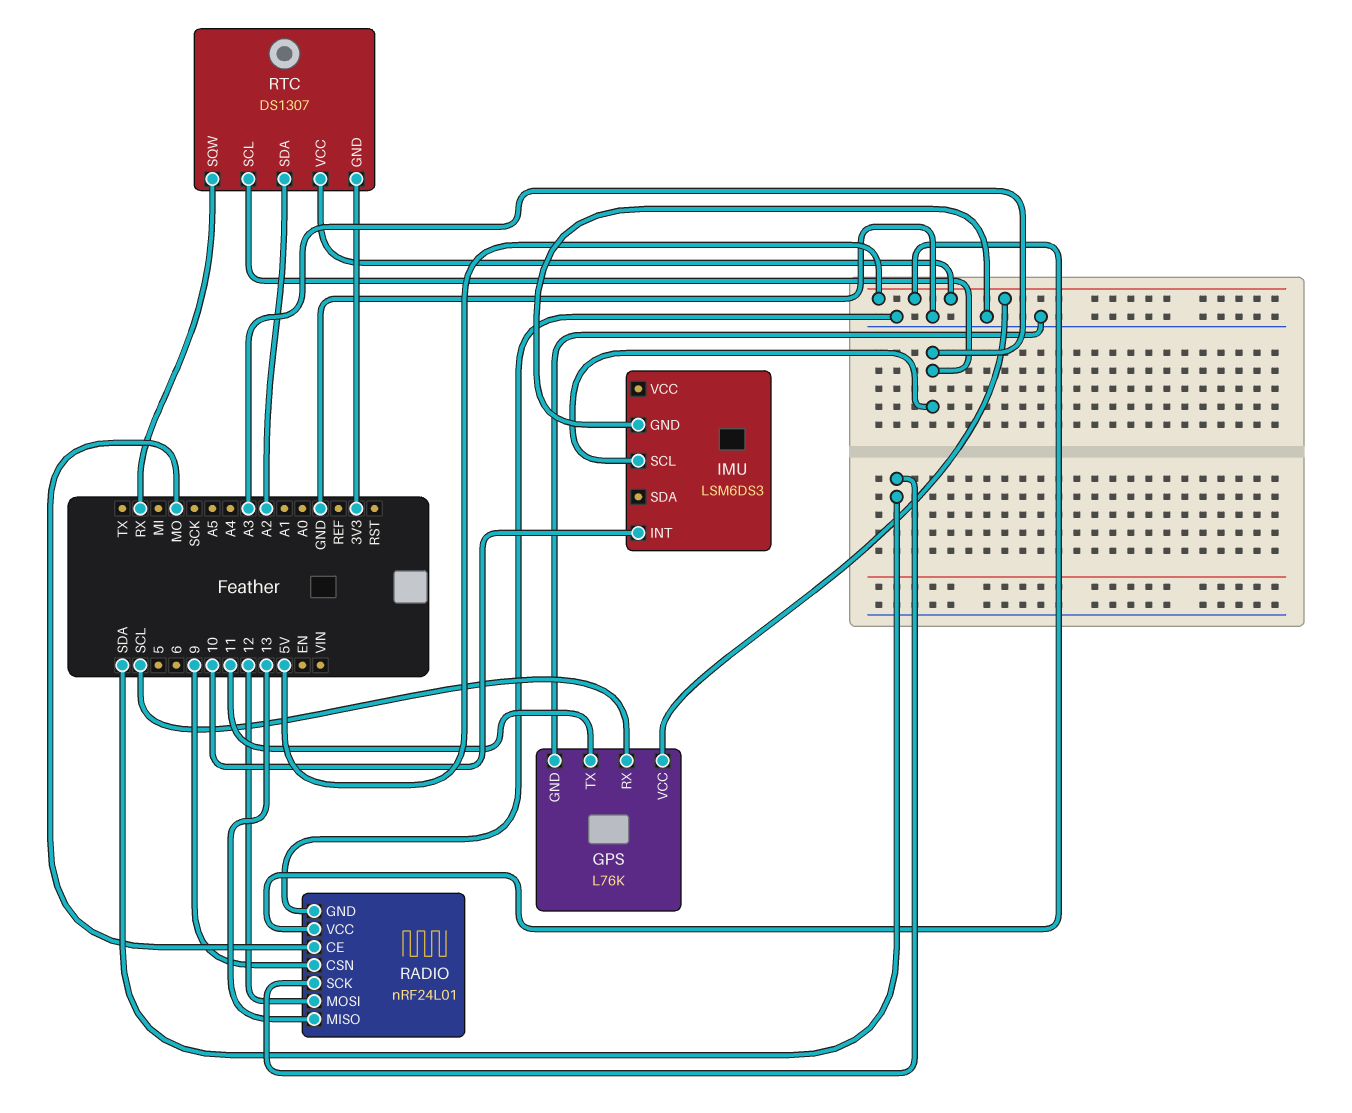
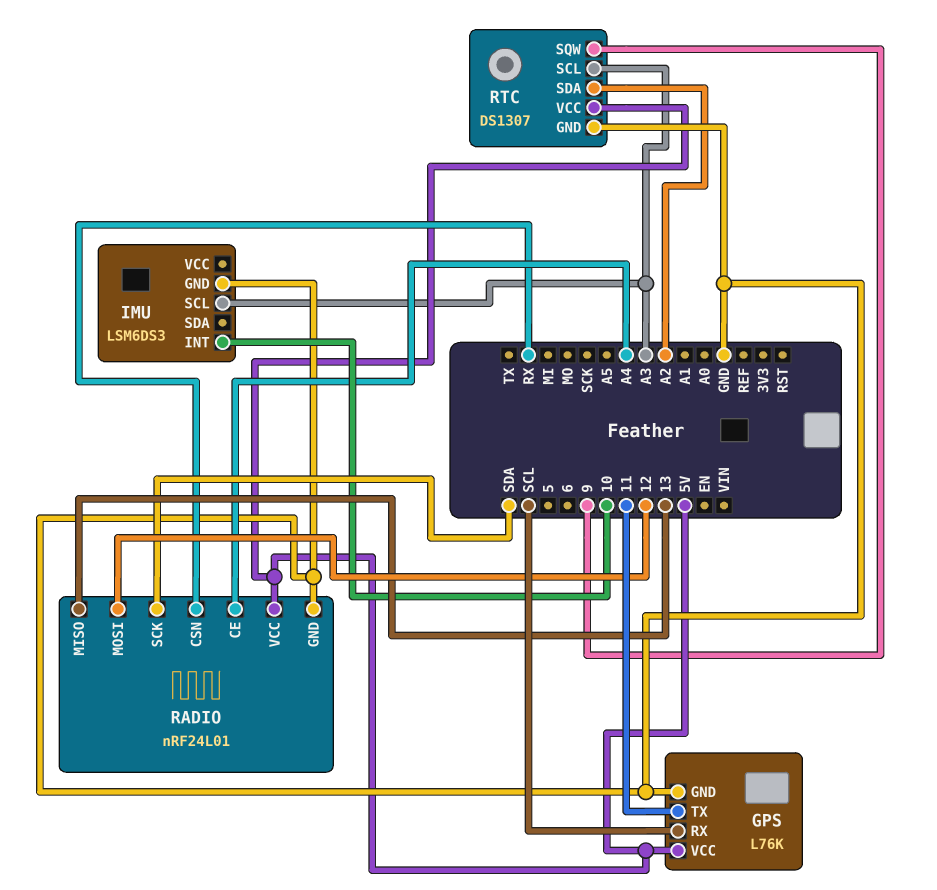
RADIO pin CE: MO -> A4
RADIO pin CSN: 9 -> RX
RTC pin GND: 3V3 -> GND
RTC pin SQW: RX -> 9

